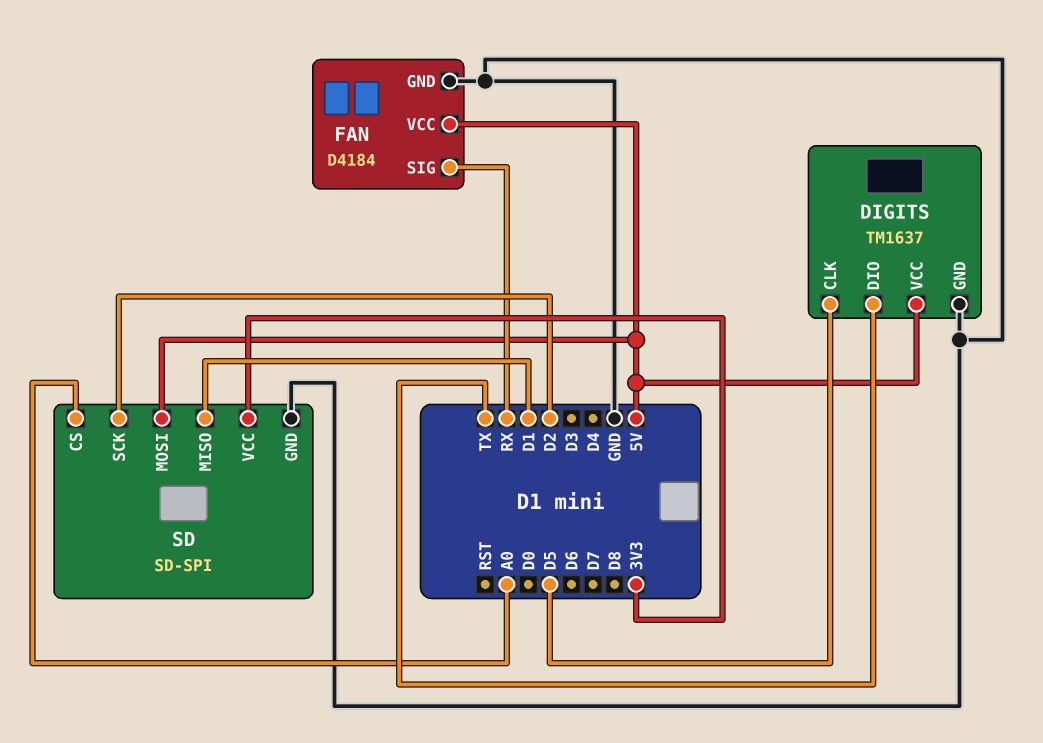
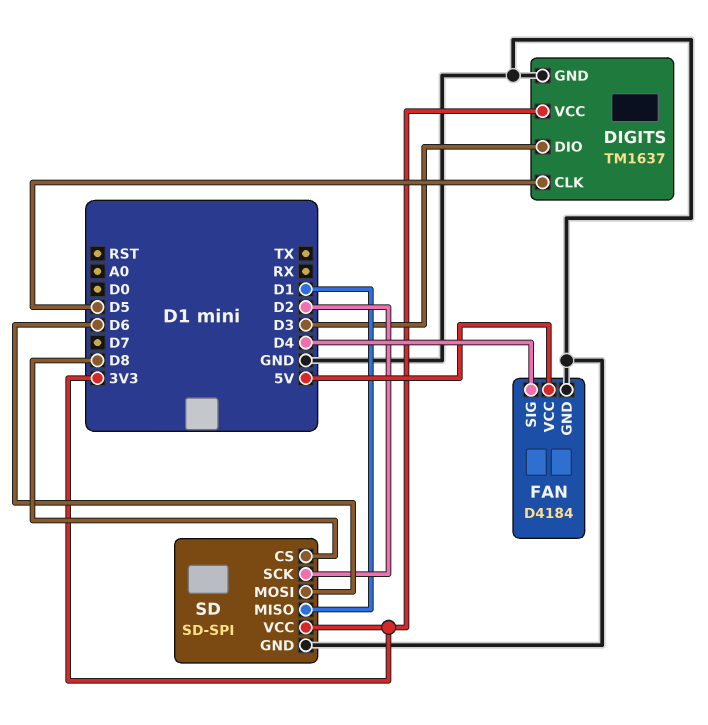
DIGITS pin DIO: TX -> D3
DIGITS pin VCC: 5V -> 3V3
FAN pin SIG: RX -> D4
SD pin CS: A0 -> D8
SD pin MOSI: 5V -> D6

